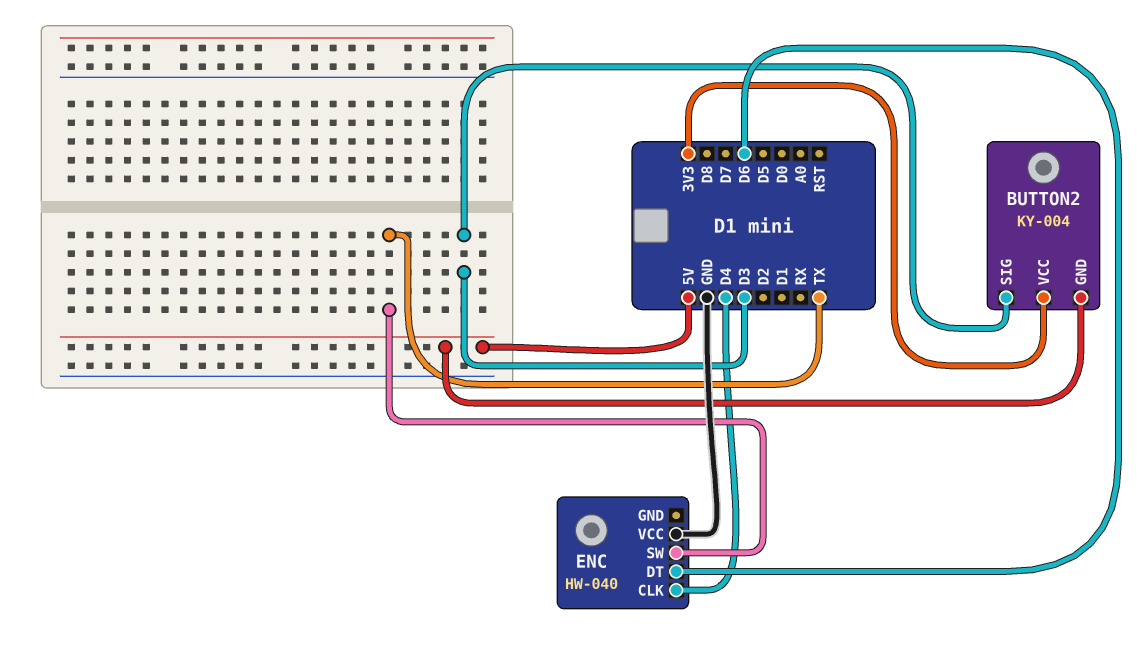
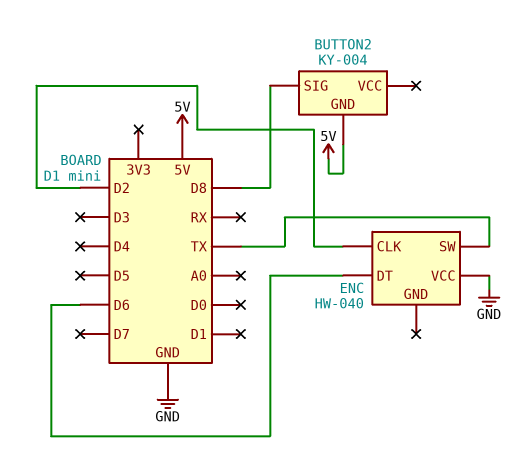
BUTTON2 pin SIG: D3 -> D8
BUTTON2 pin VCC: 3V3 -> none
ENC pin CLK: D4 -> D2

